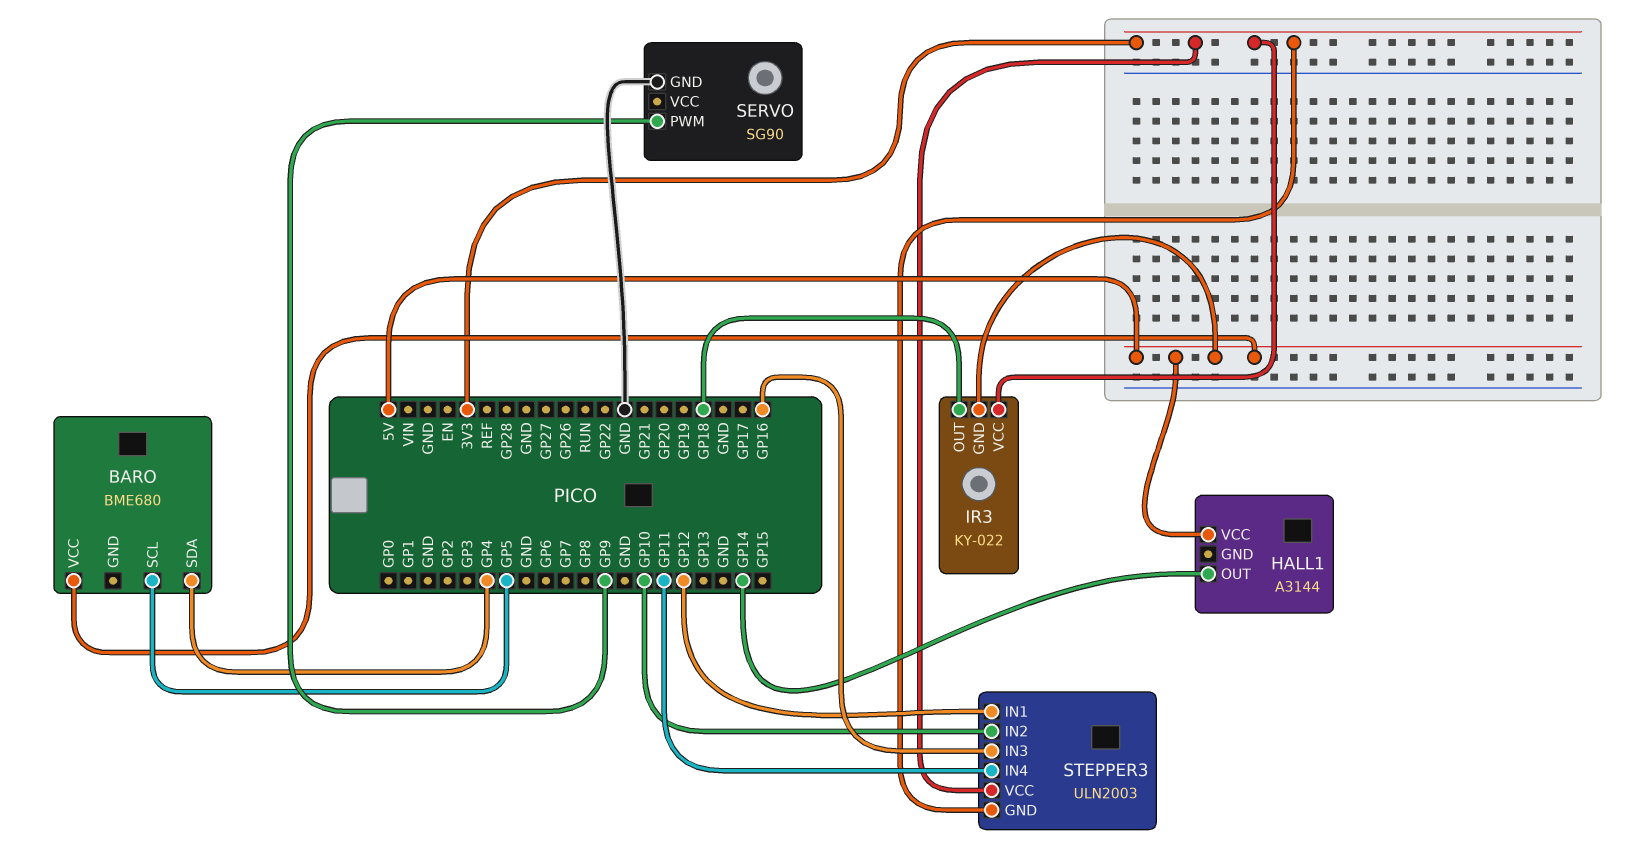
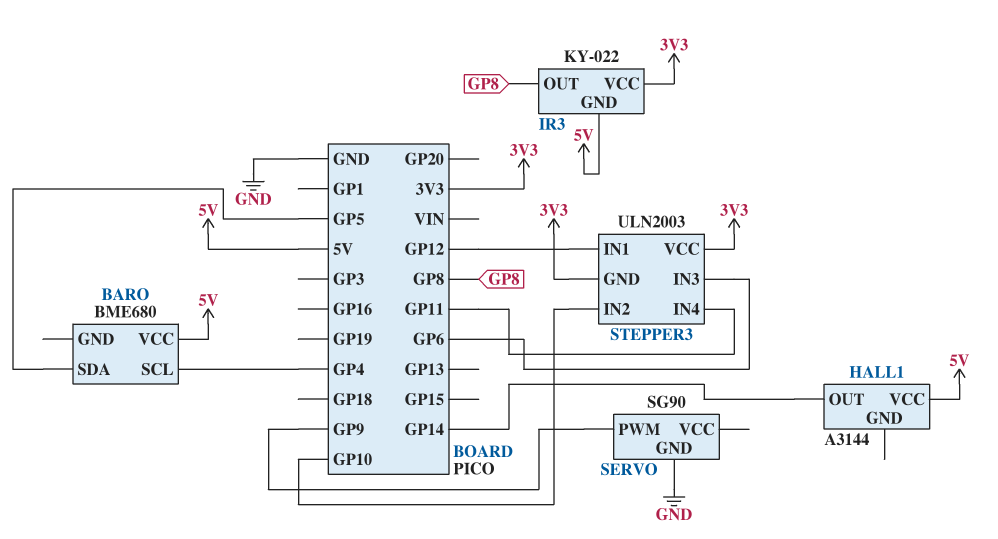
BARO pin SCL: GP5 -> GP4
BARO pin SDA: GP4 -> GP5
IR3 pin OUT: GP18 -> GP8
STEPPER3 pin IN3: GP16 -> GP6

